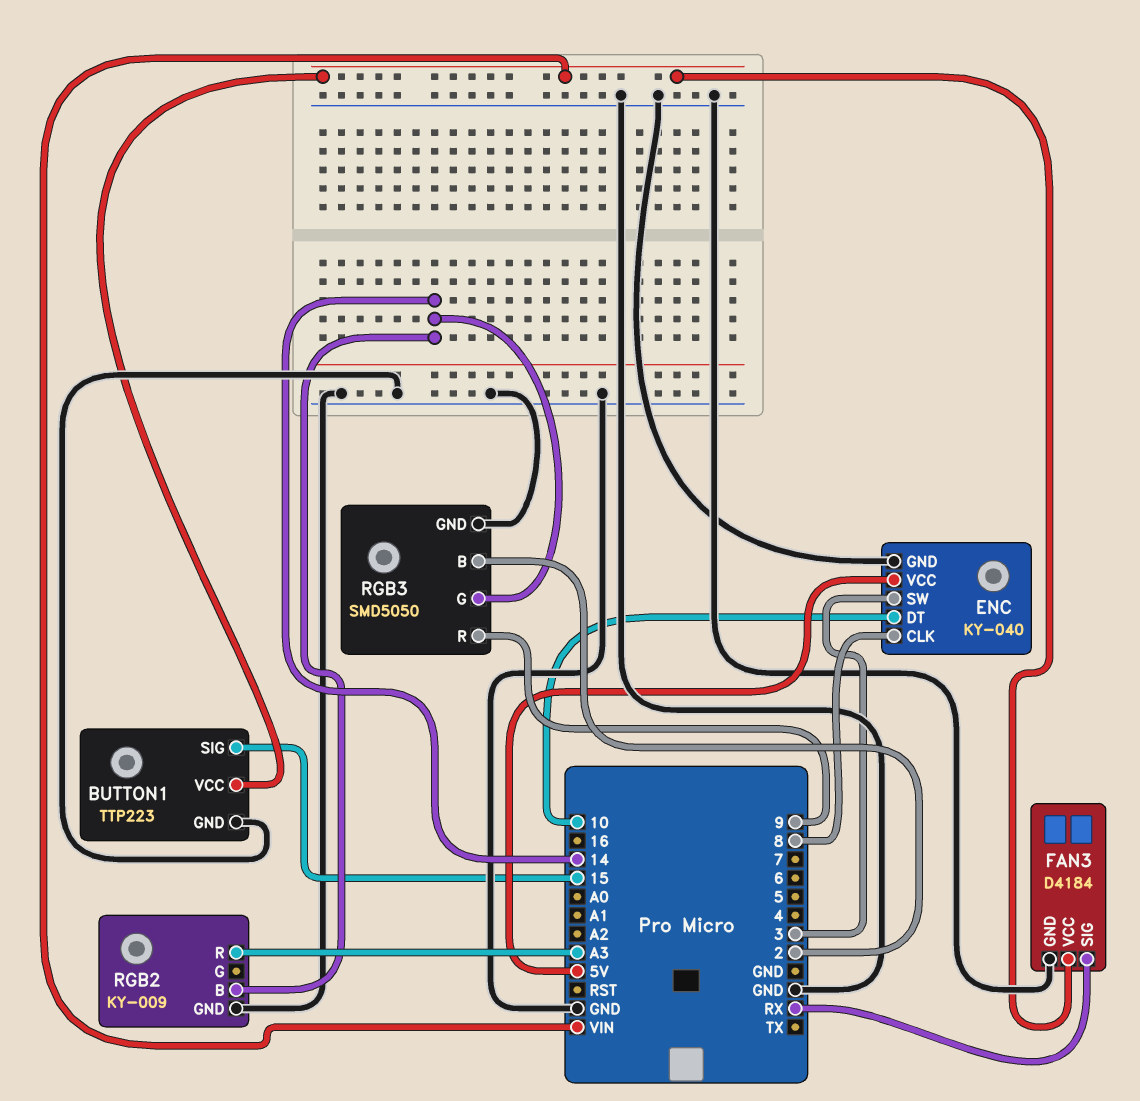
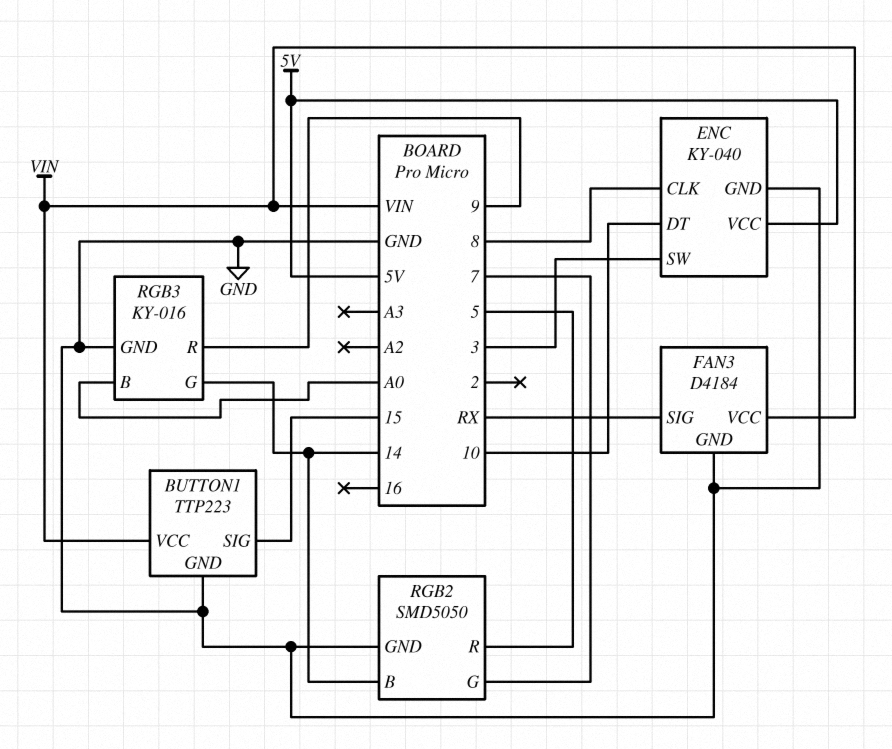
RGB2: KY-009 -> SMD5050
RGB2 pin G: none -> 7
RGB2 pin R: A3 -> 5
RGB3: SMD5050 -> KY-016
RGB3 pin B: 2 -> A0

